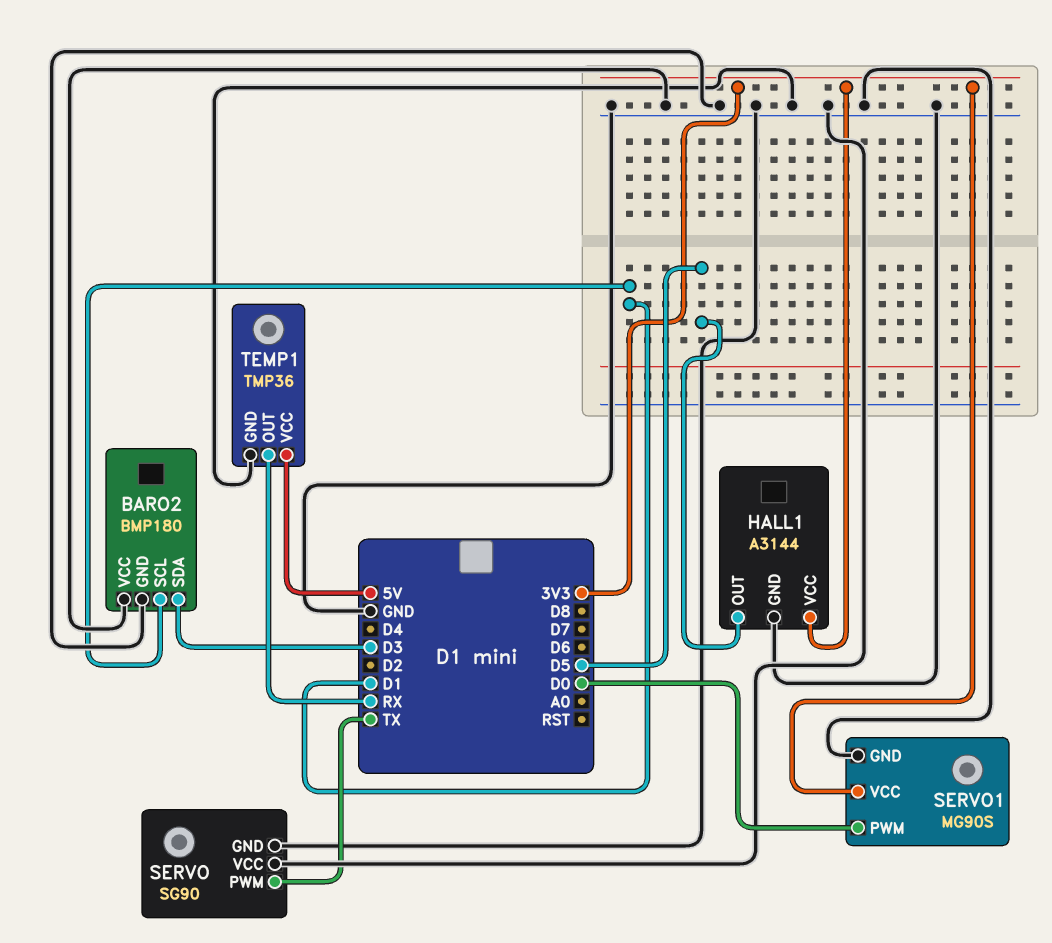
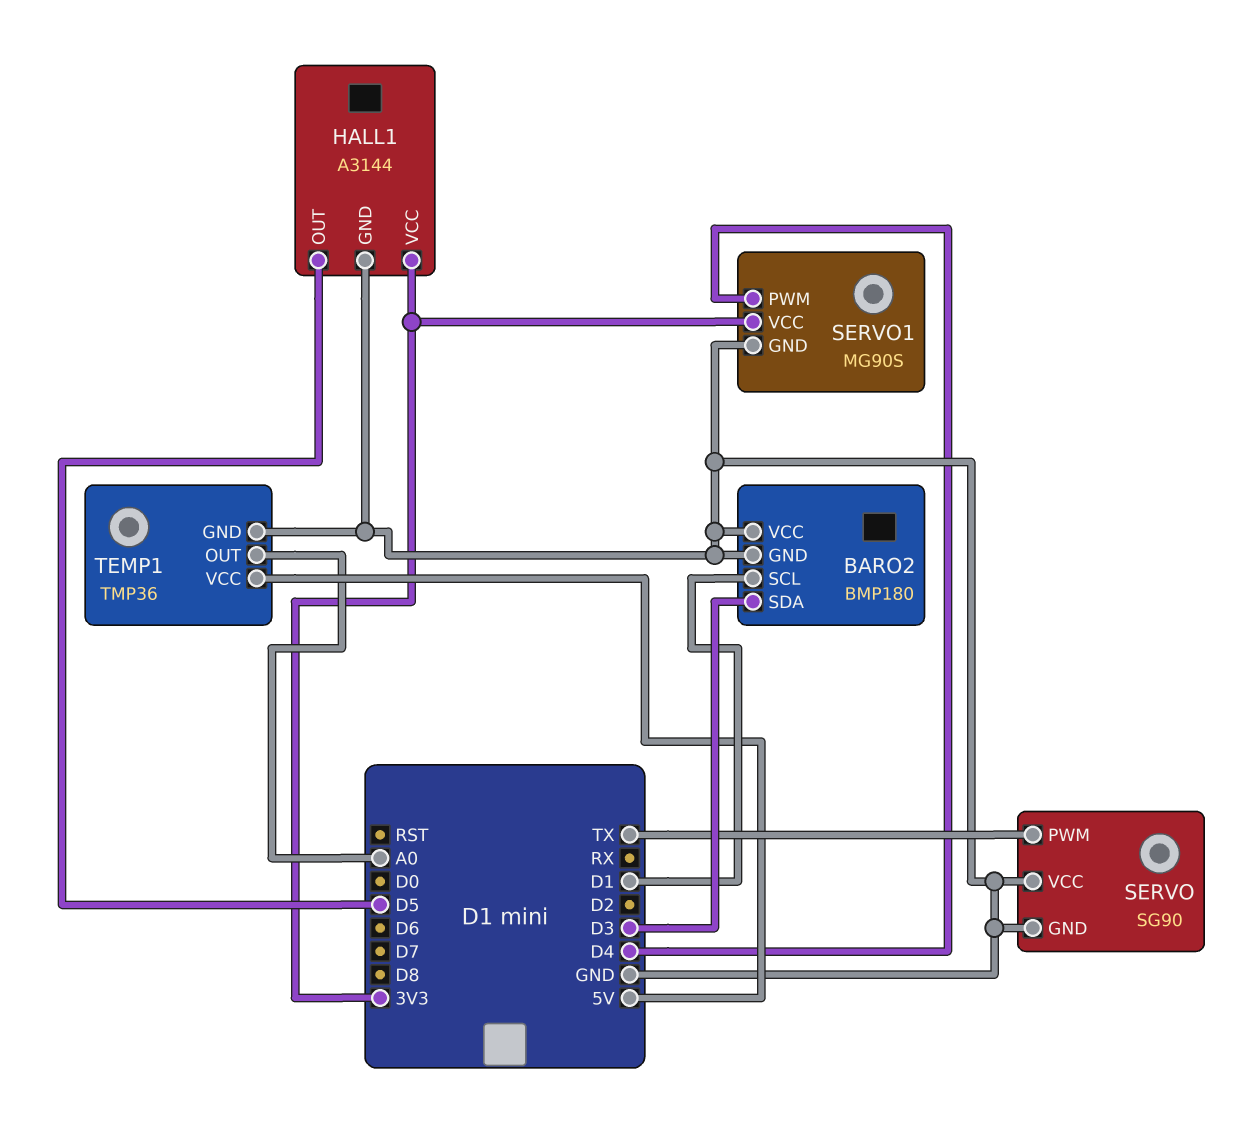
SERVO1 pin PWM: D0 -> D4
TEMP1 pin OUT: RX -> A0

